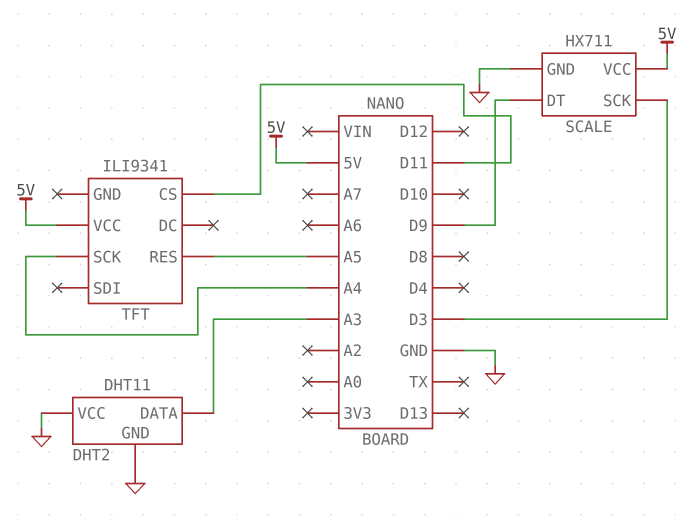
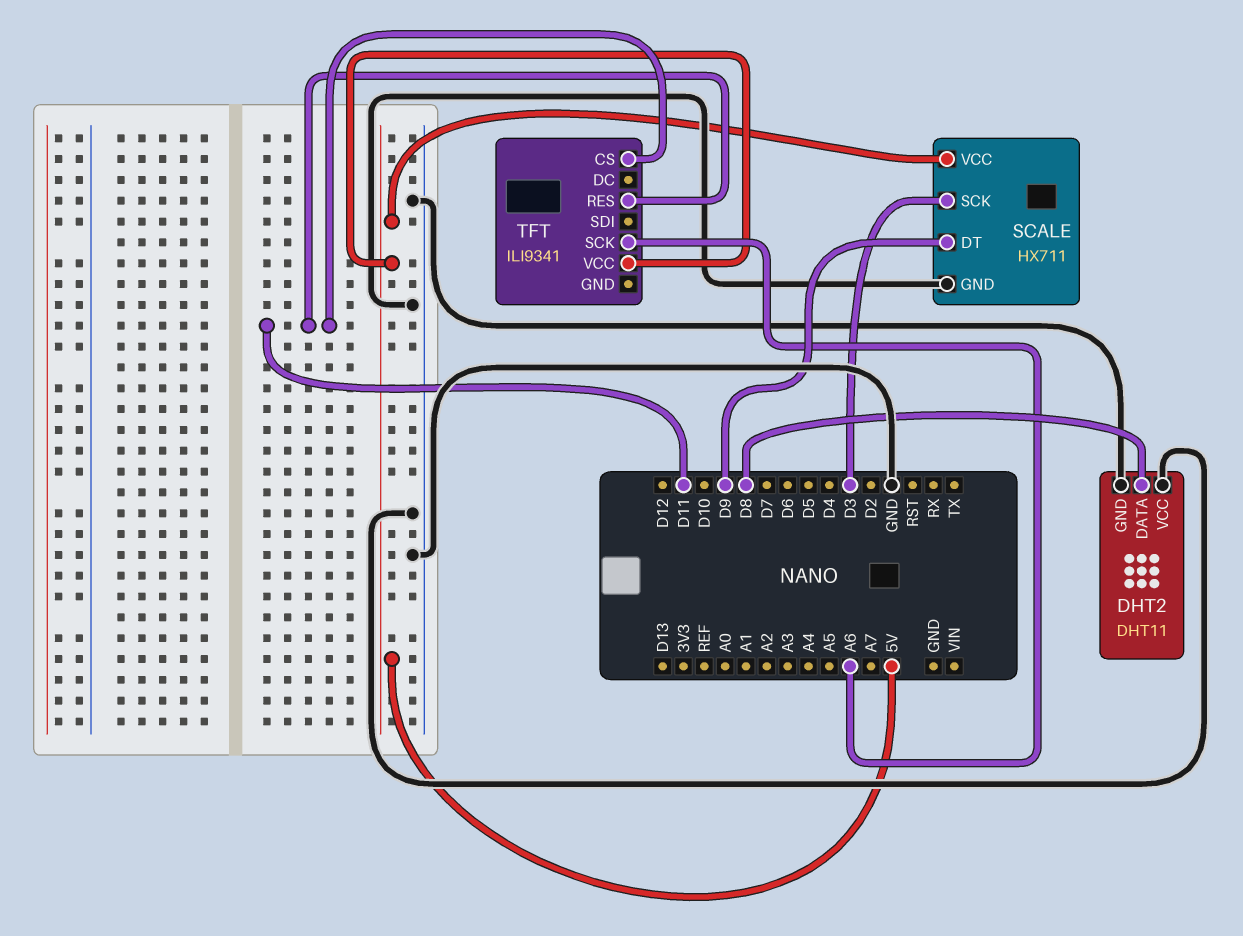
DHT2 pin DATA: A3 -> D8
TFT pin RES: A5 -> D11
TFT pin SCK: A4 -> A6

